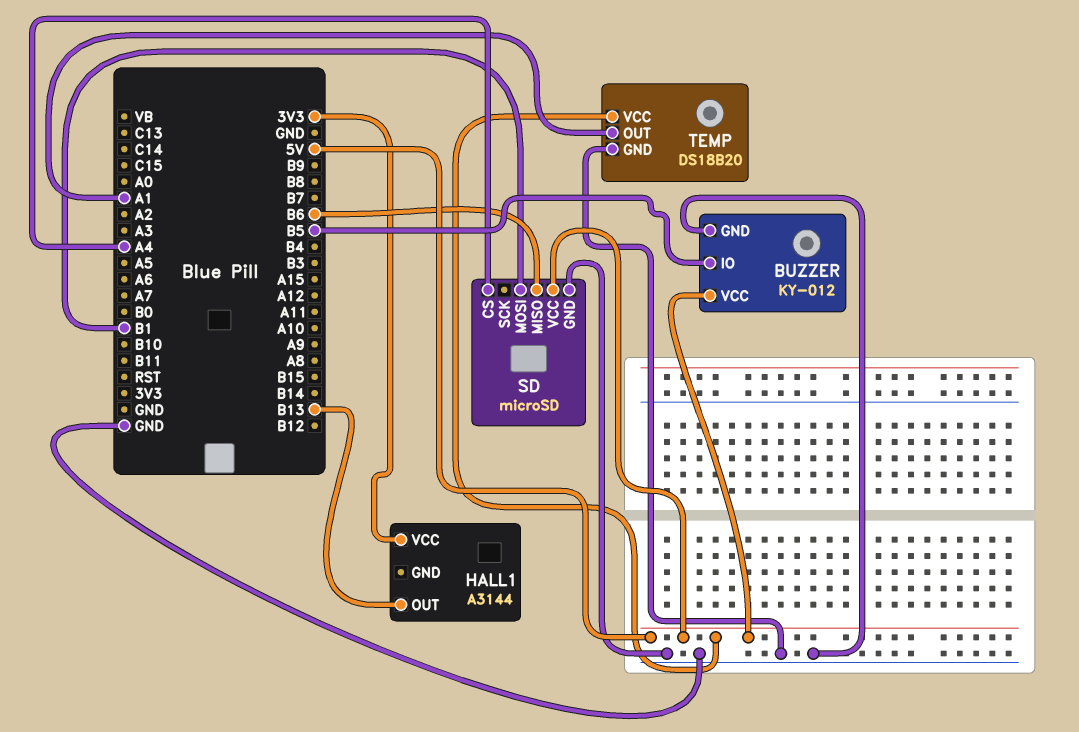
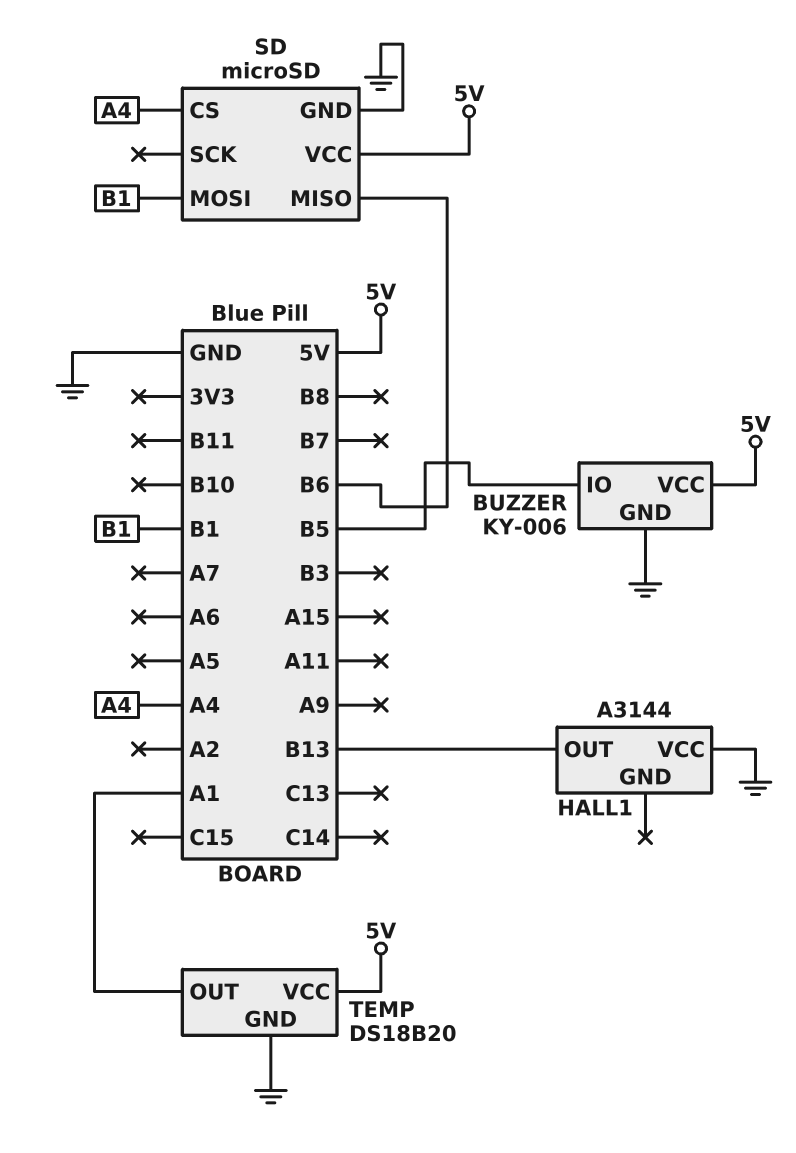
BUZZER: KY-012 -> KY-006
HALL1 pin VCC: 3V3 -> GND

